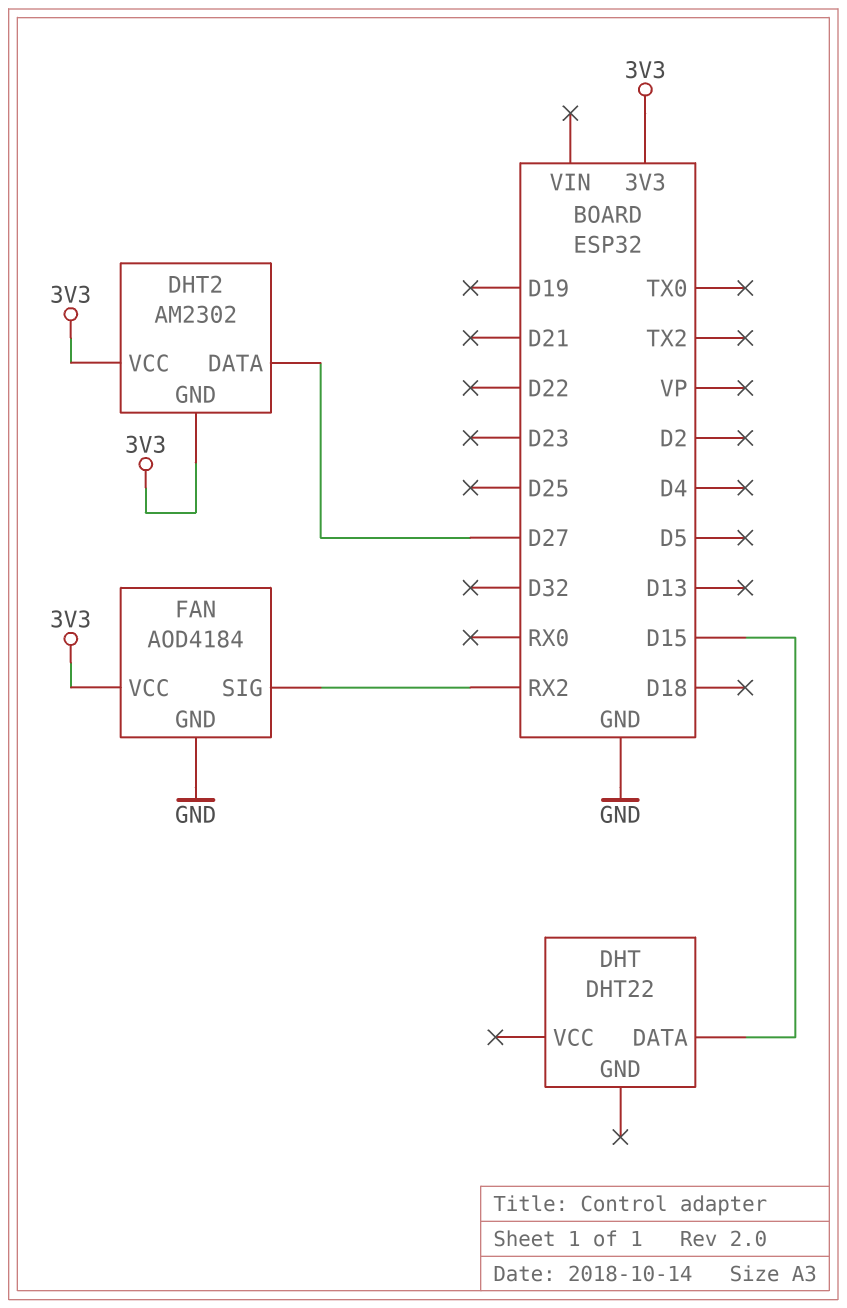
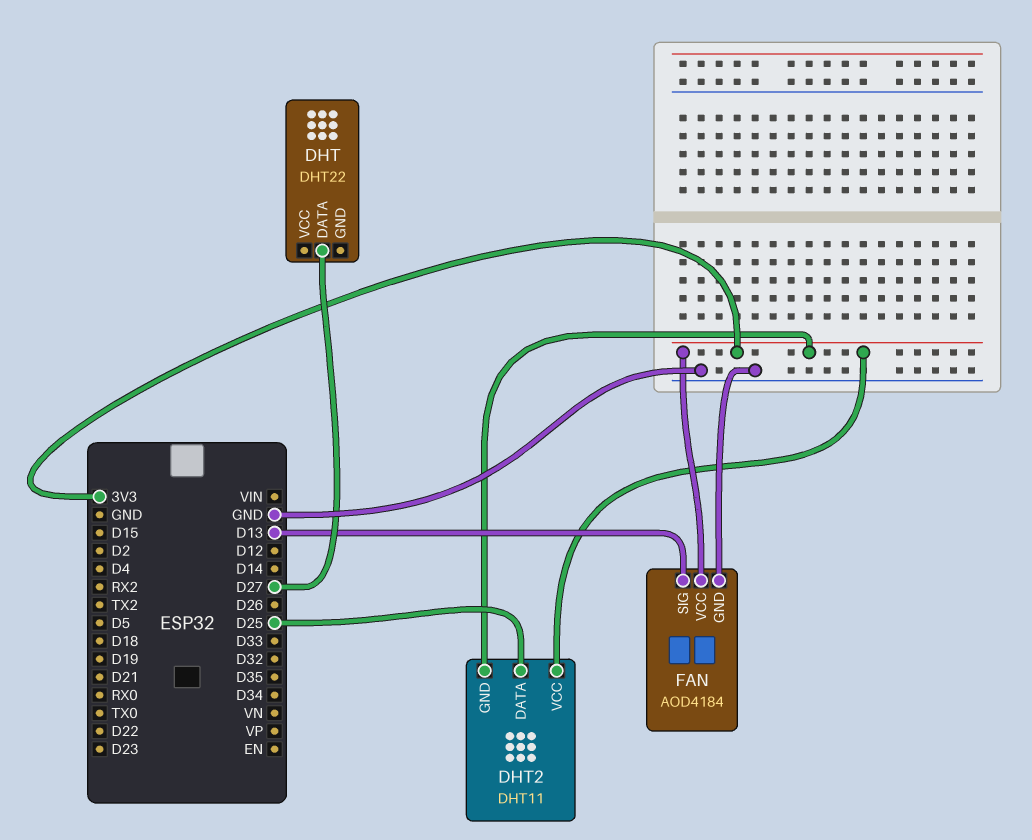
DHT pin DATA: D15 -> D27
DHT2: AM2302 -> DHT11
DHT2 pin DATA: D27 -> D25
FAN pin SIG: RX2 -> D13

